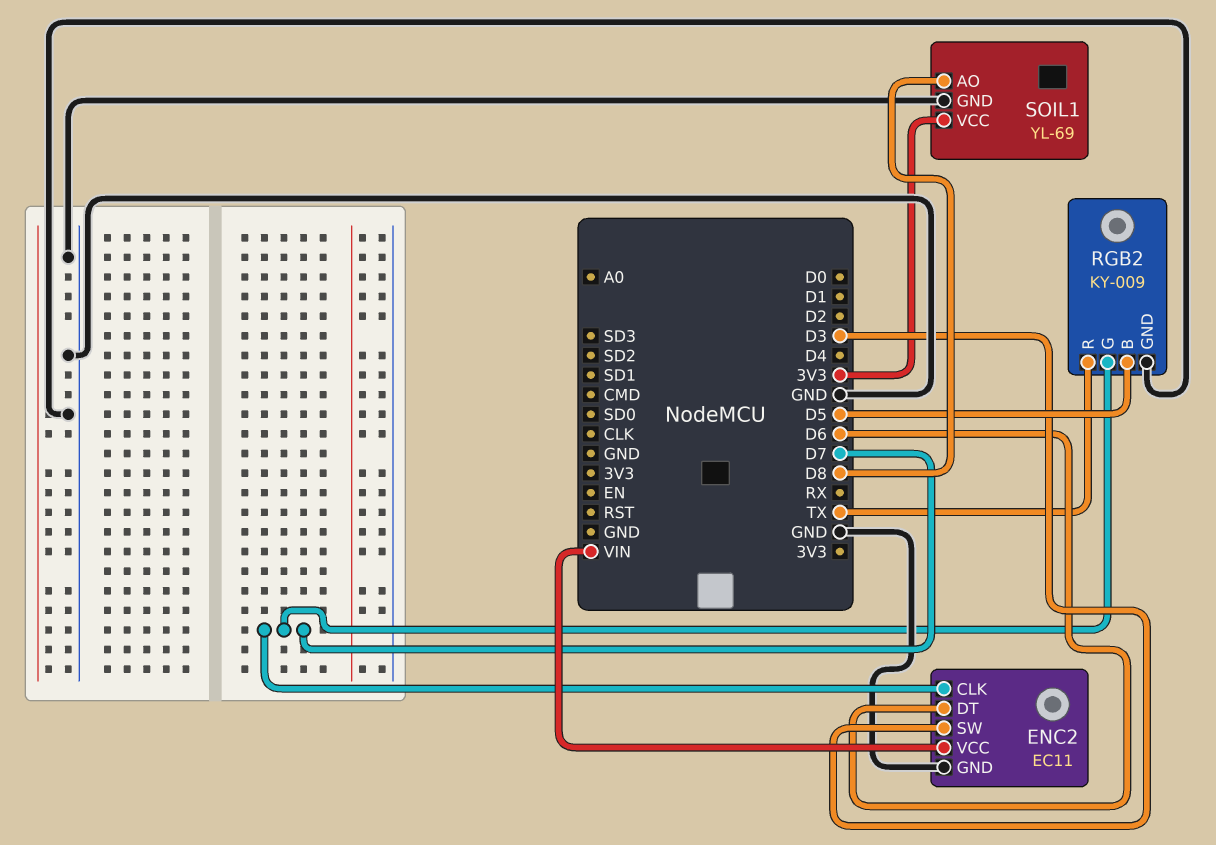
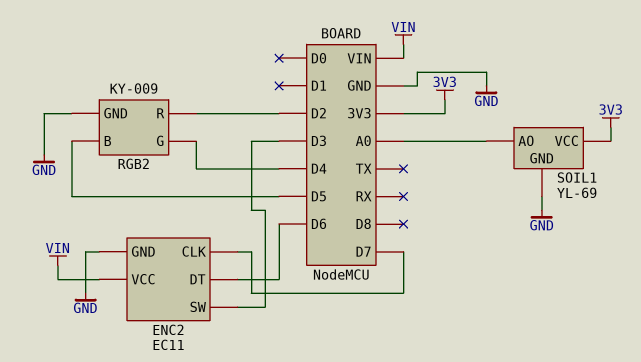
RGB2 pin G: D7 -> D4
RGB2 pin R: TX -> D2
SOIL1 pin AO: D8 -> A0

